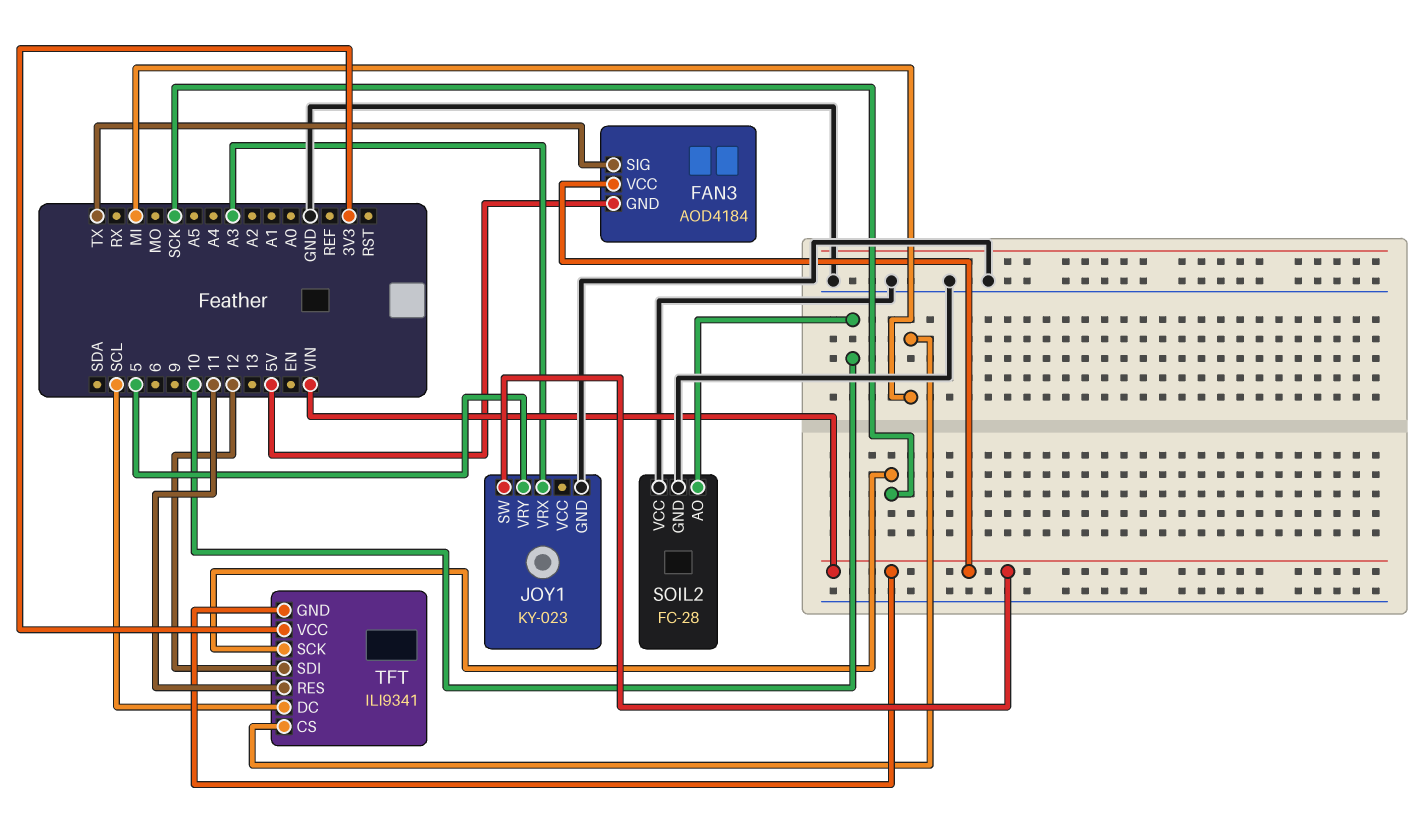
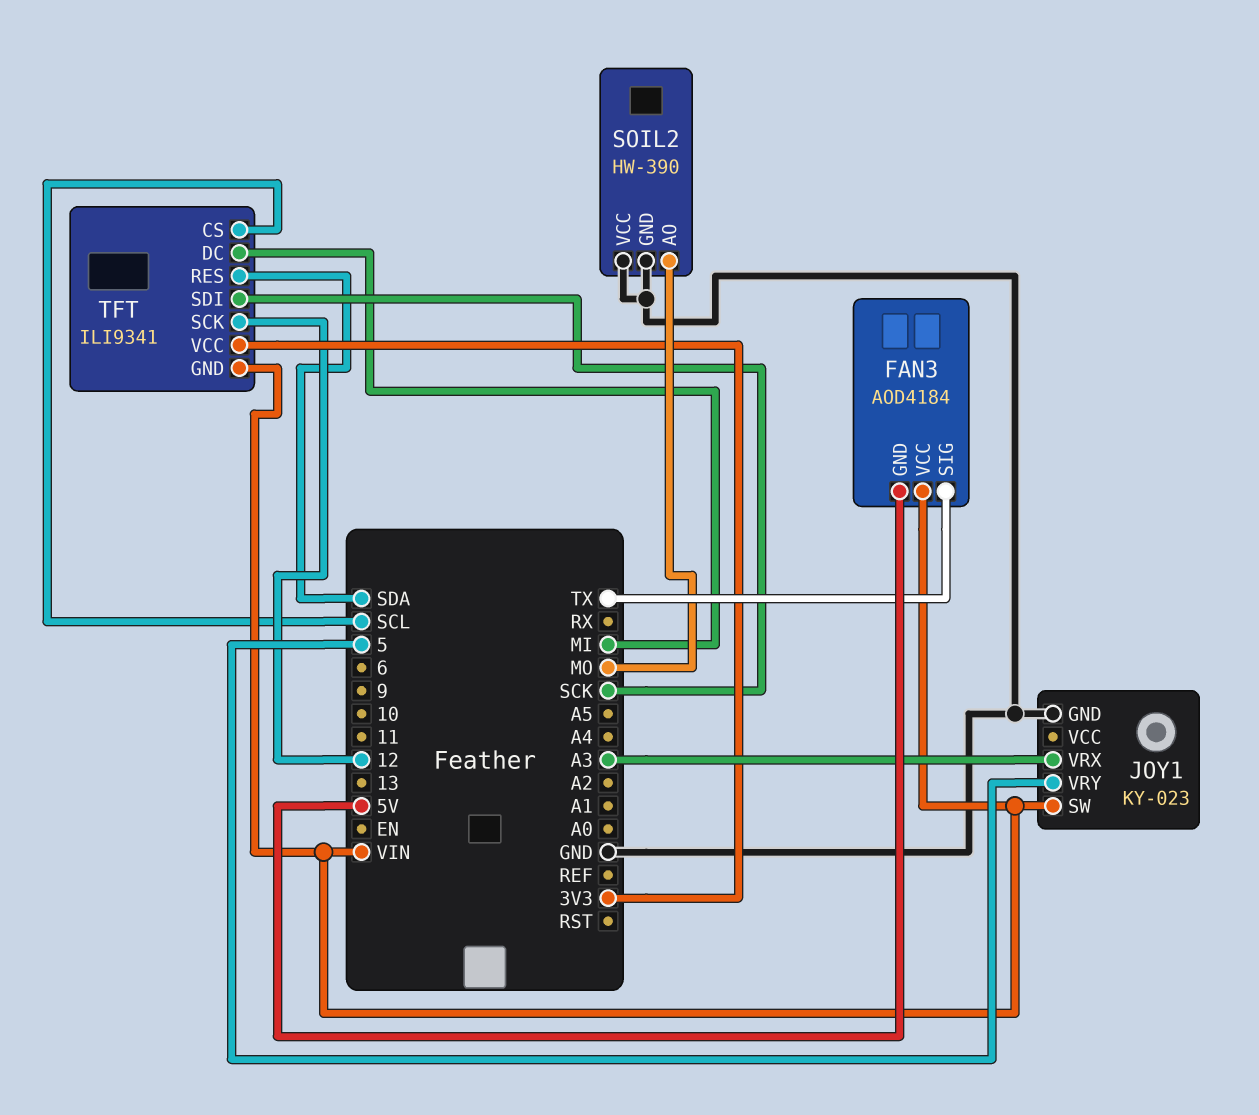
SOIL2: FC-28 -> HW-390
SOIL2 pin AO: 10 -> MO
TFT pin CS: MI -> SCL
TFT pin DC: SCL -> MI
TFT pin RES: 11 -> SDA
TFT pin SCK: SCK -> 12
TFT pin SDI: 12 -> SCK

